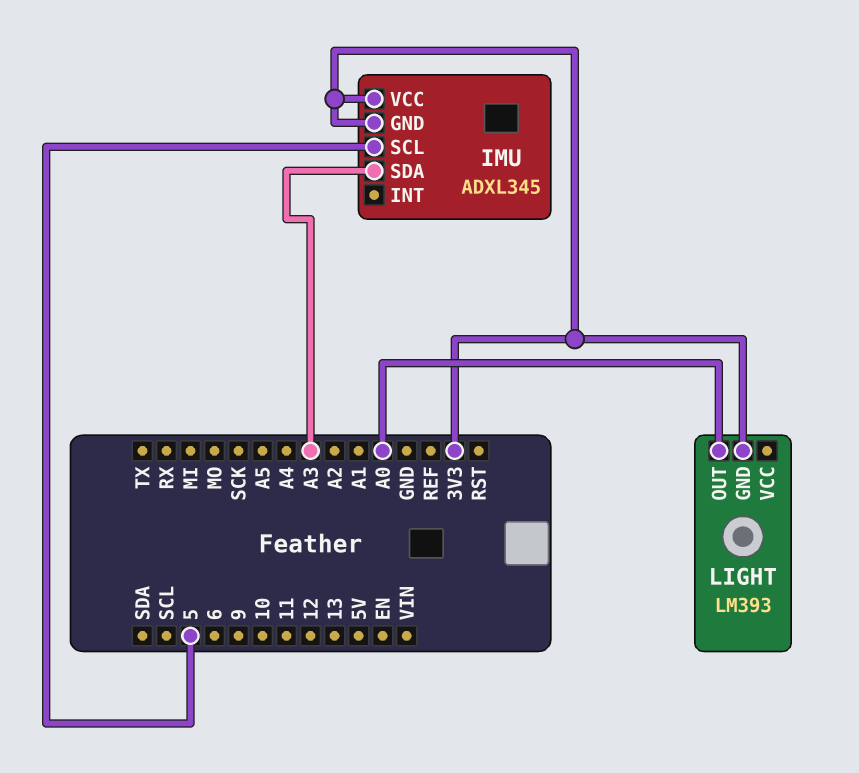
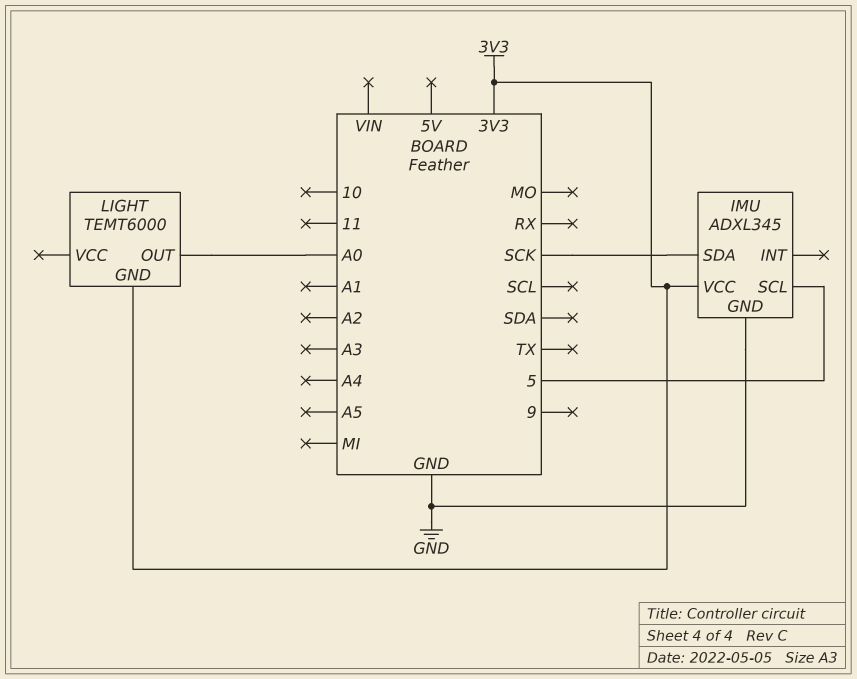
IMU pin GND: 3V3 -> GND
IMU pin SDA: A3 -> SCK
LIGHT: LM393 -> TEMT6000

